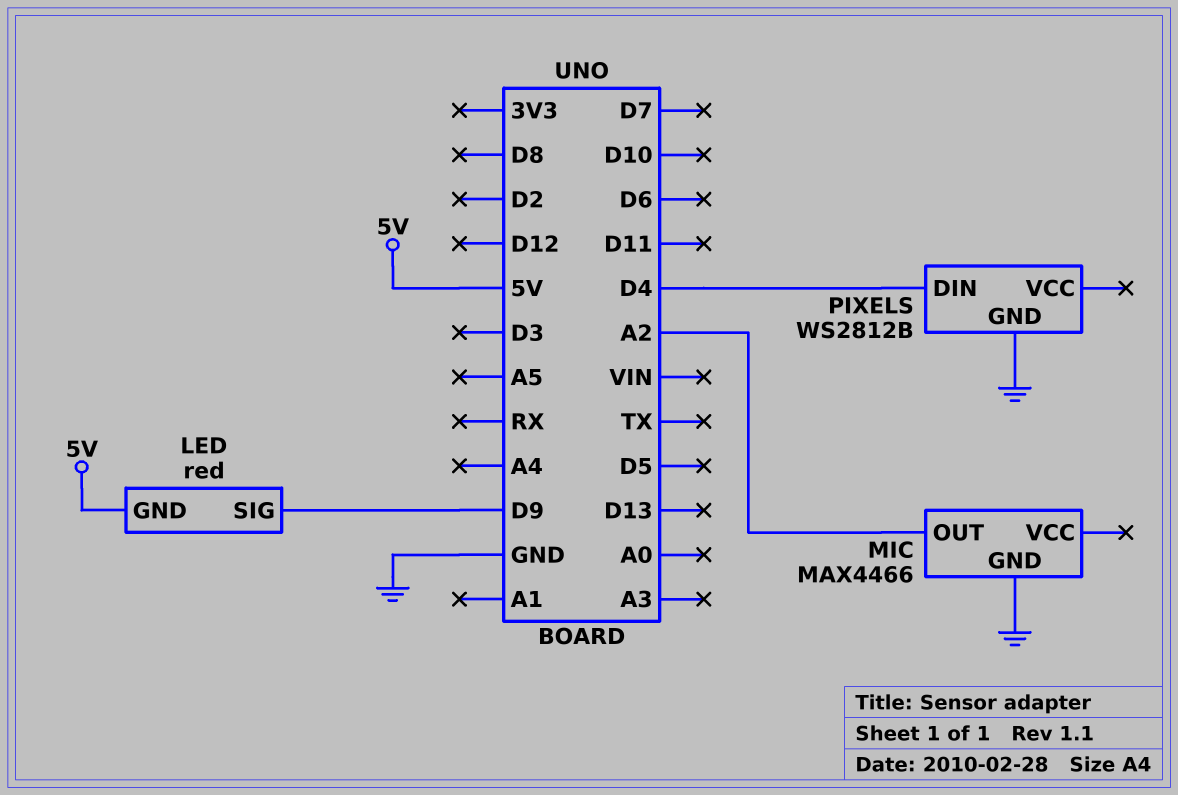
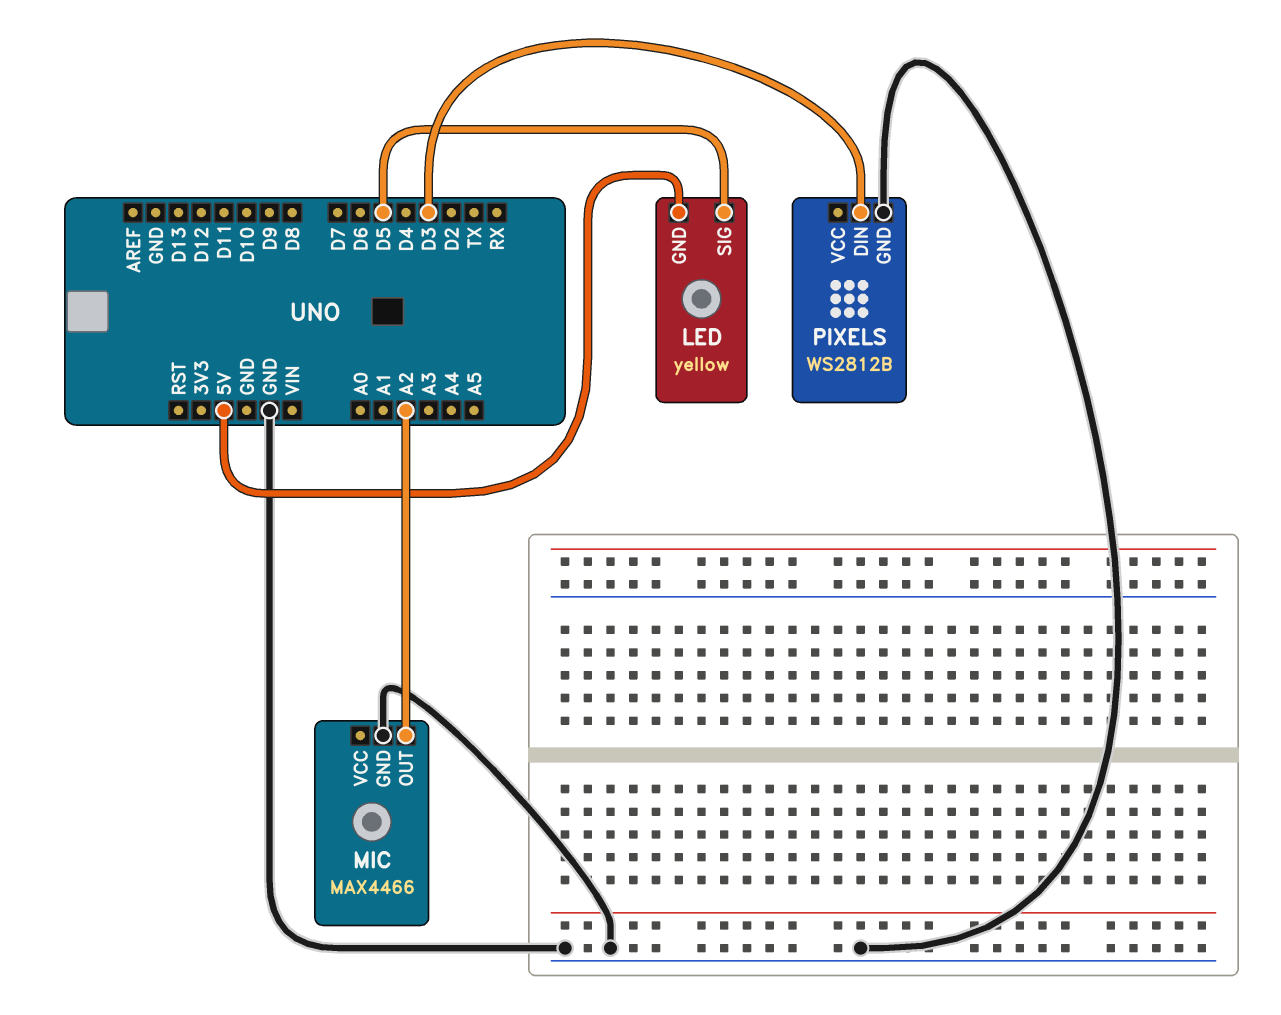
LED: red -> yellow
LED pin SIG: D9 -> D5
PIXELS pin DIN: D4 -> D3

